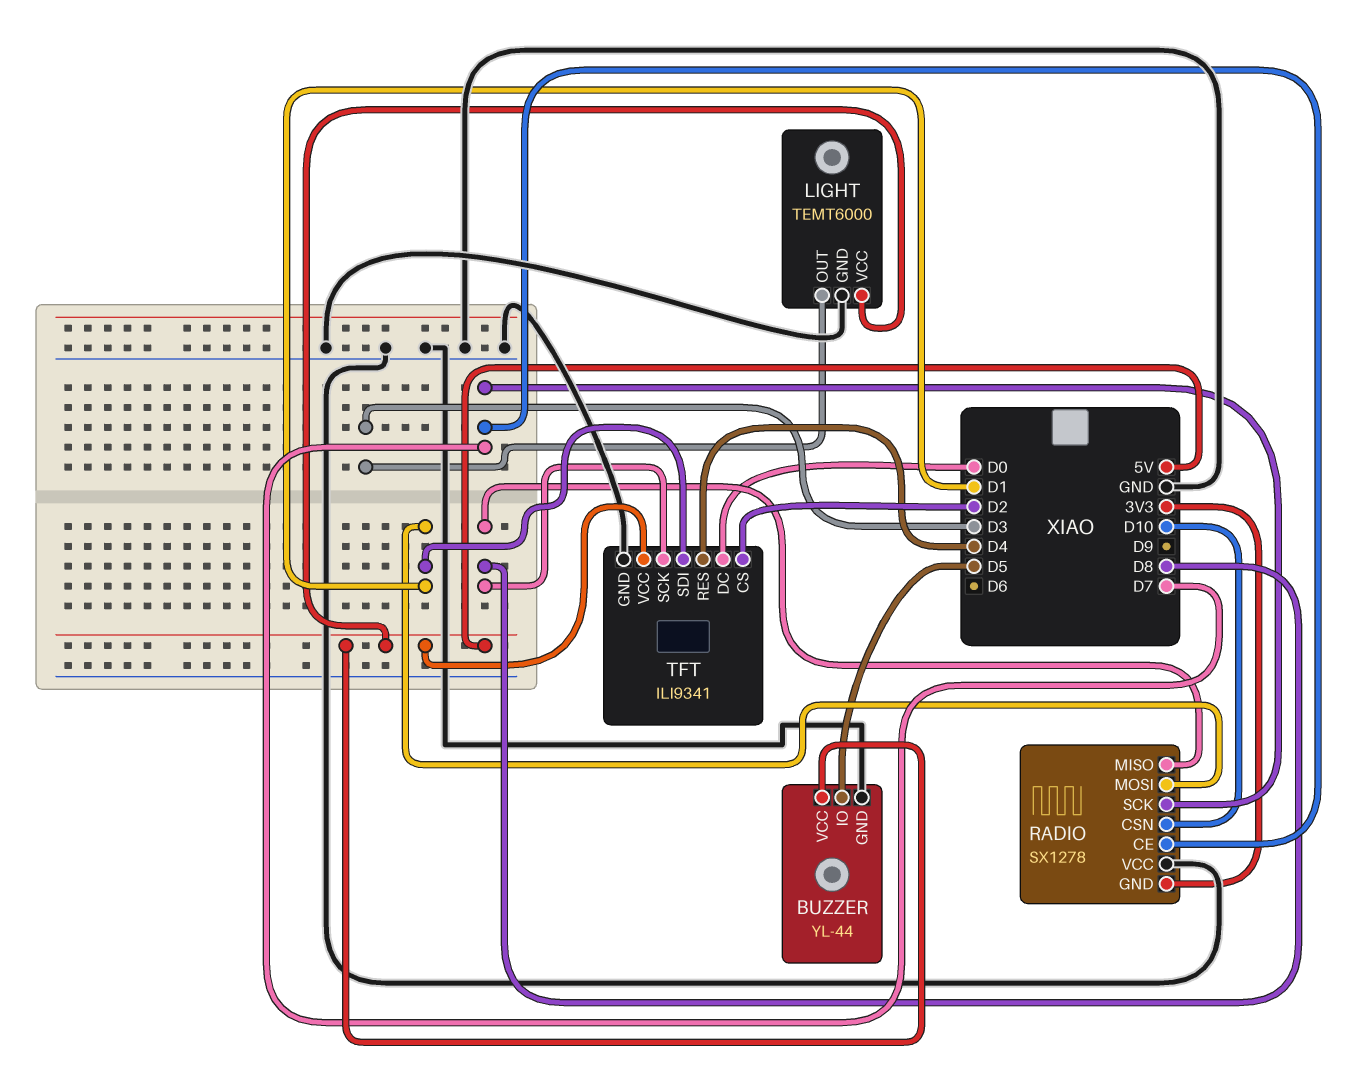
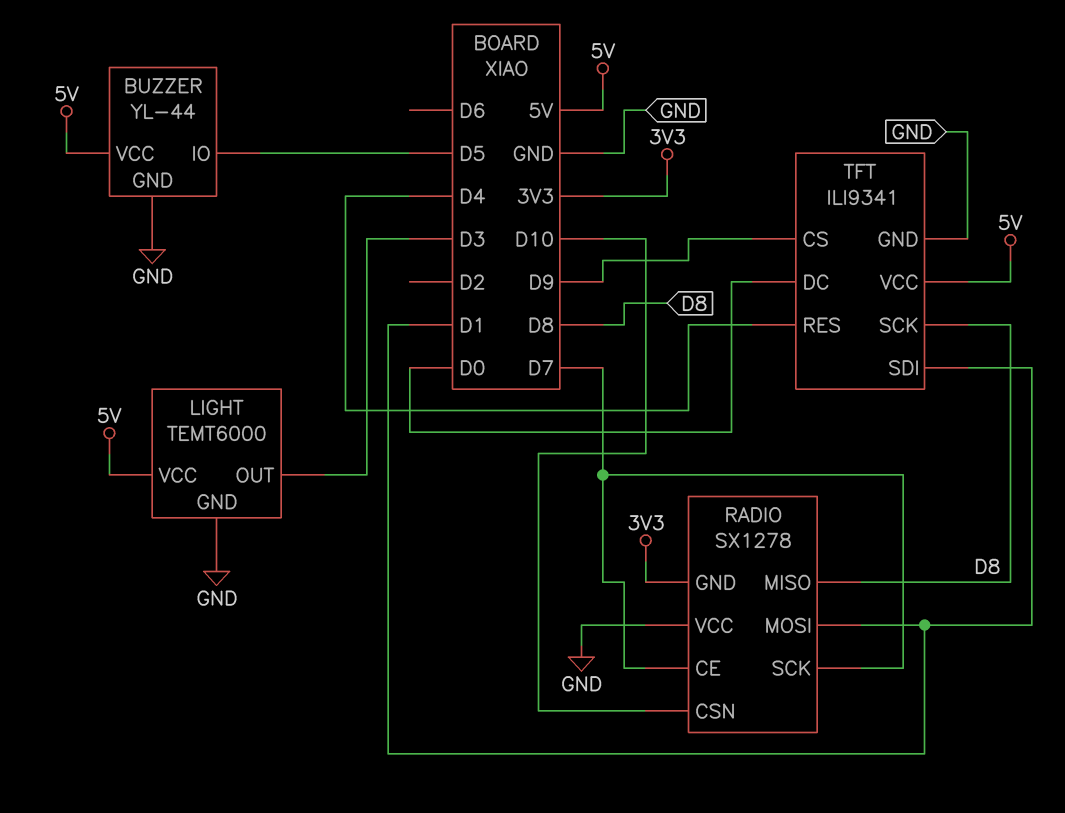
TFT pin CS: D2 -> D9

